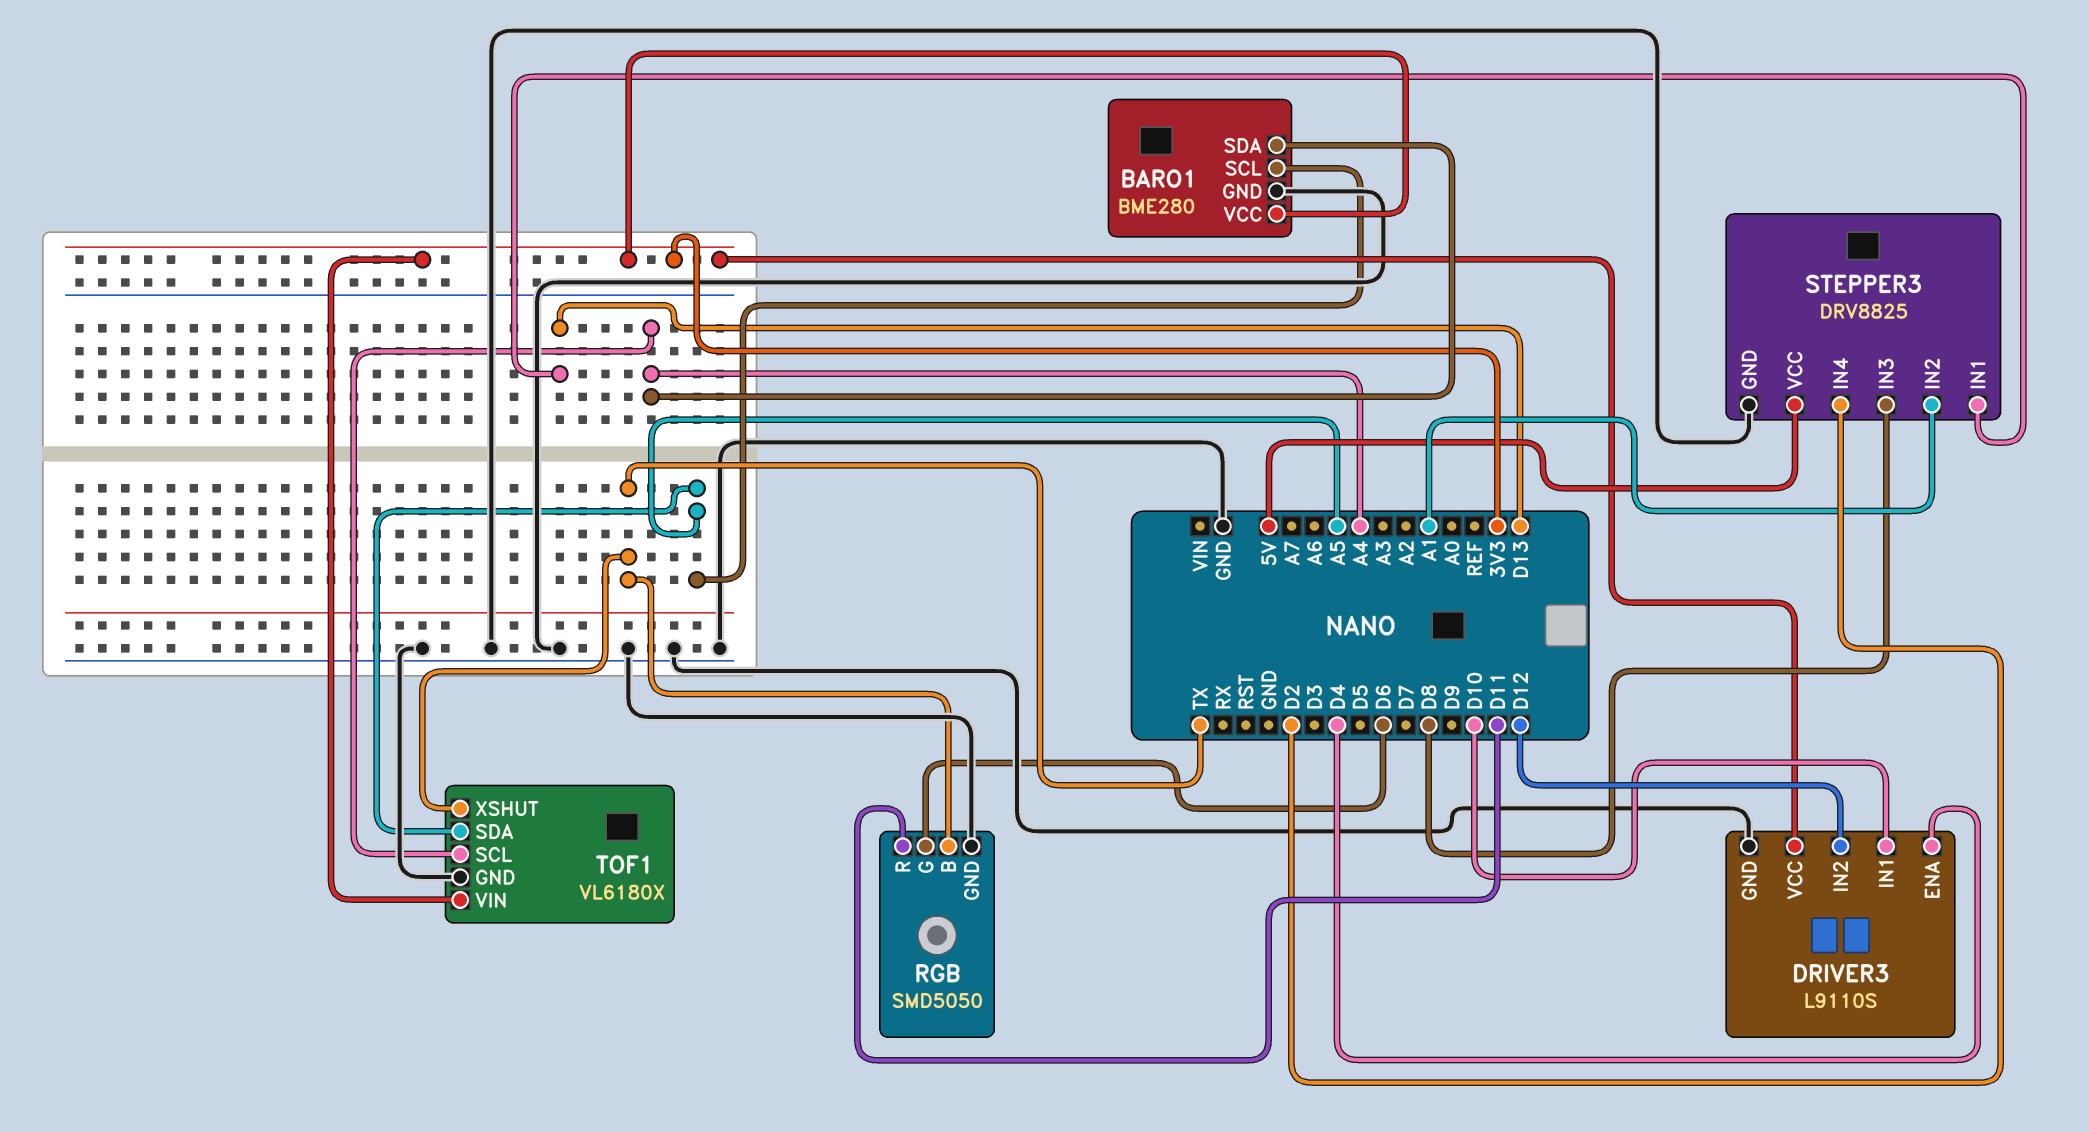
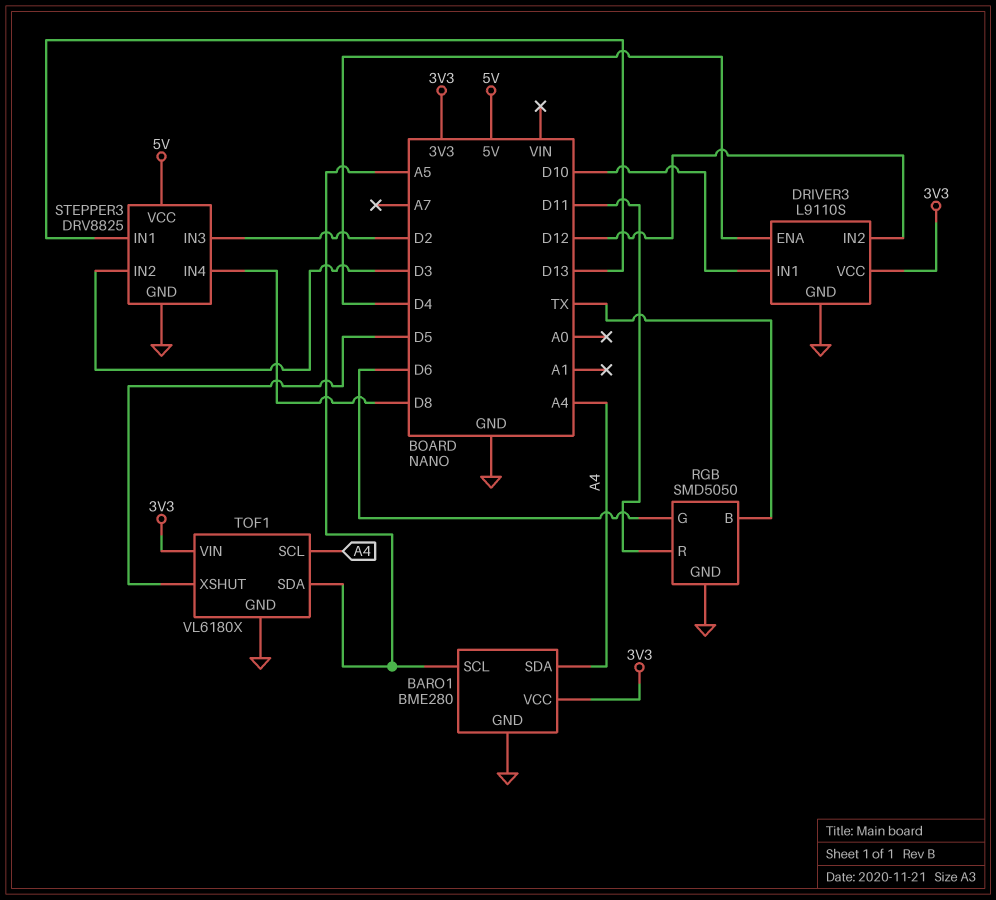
STEPPER3 pin IN2: A1 -> D3
STEPPER3 pin IN3: D8 -> D2
STEPPER3 pin IN4: D2 -> D8
TOF1 pin XSHUT: TX -> D5

